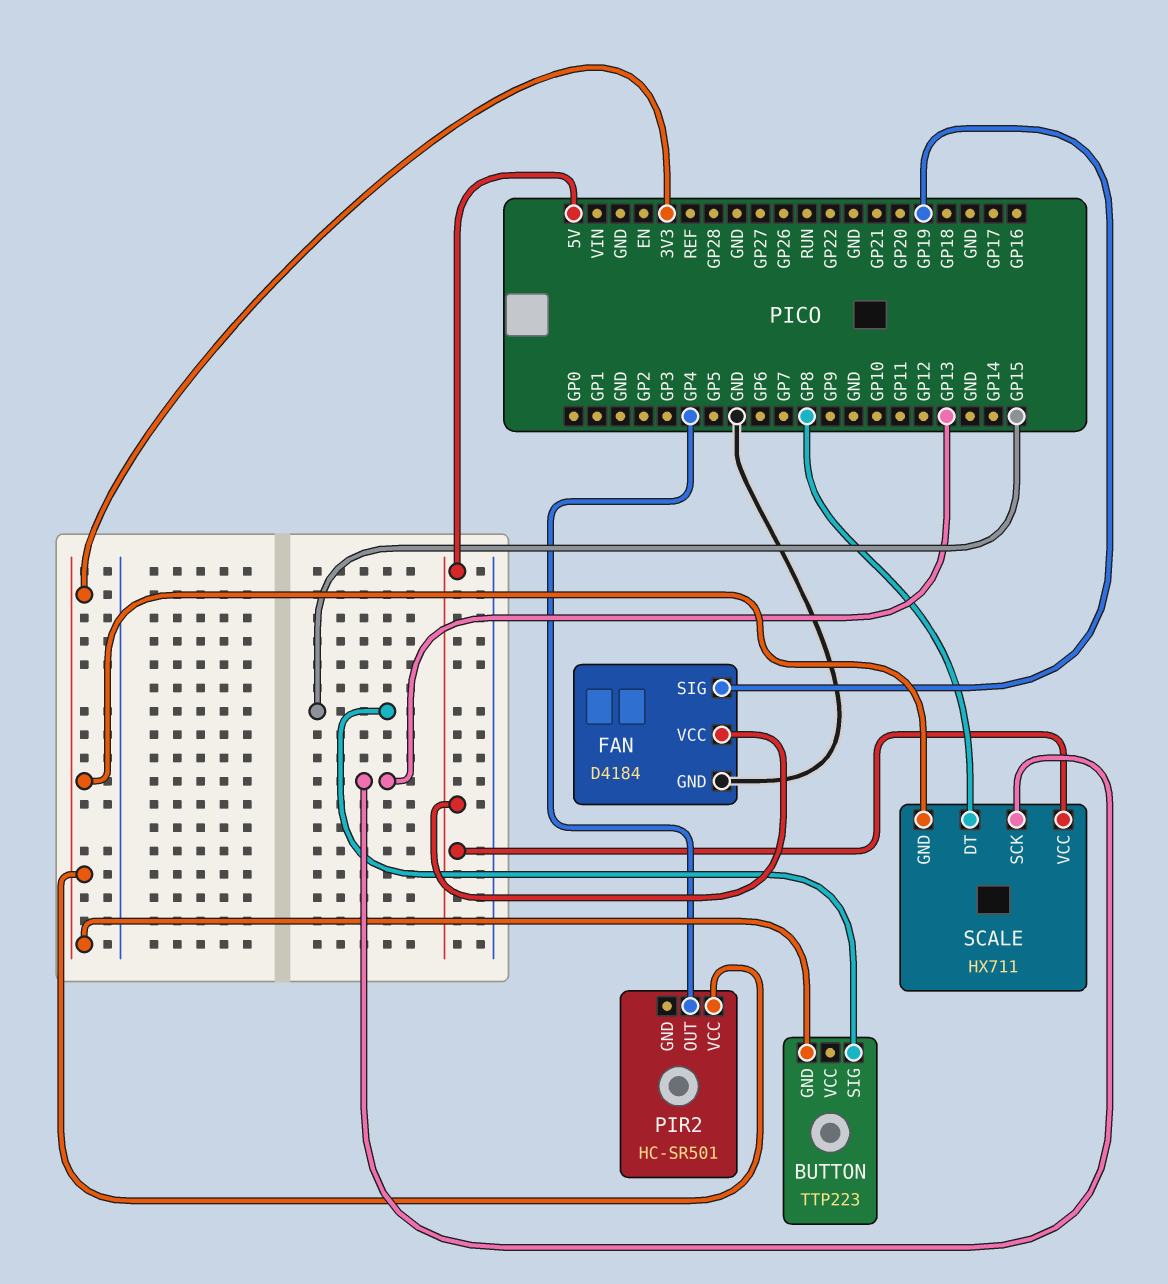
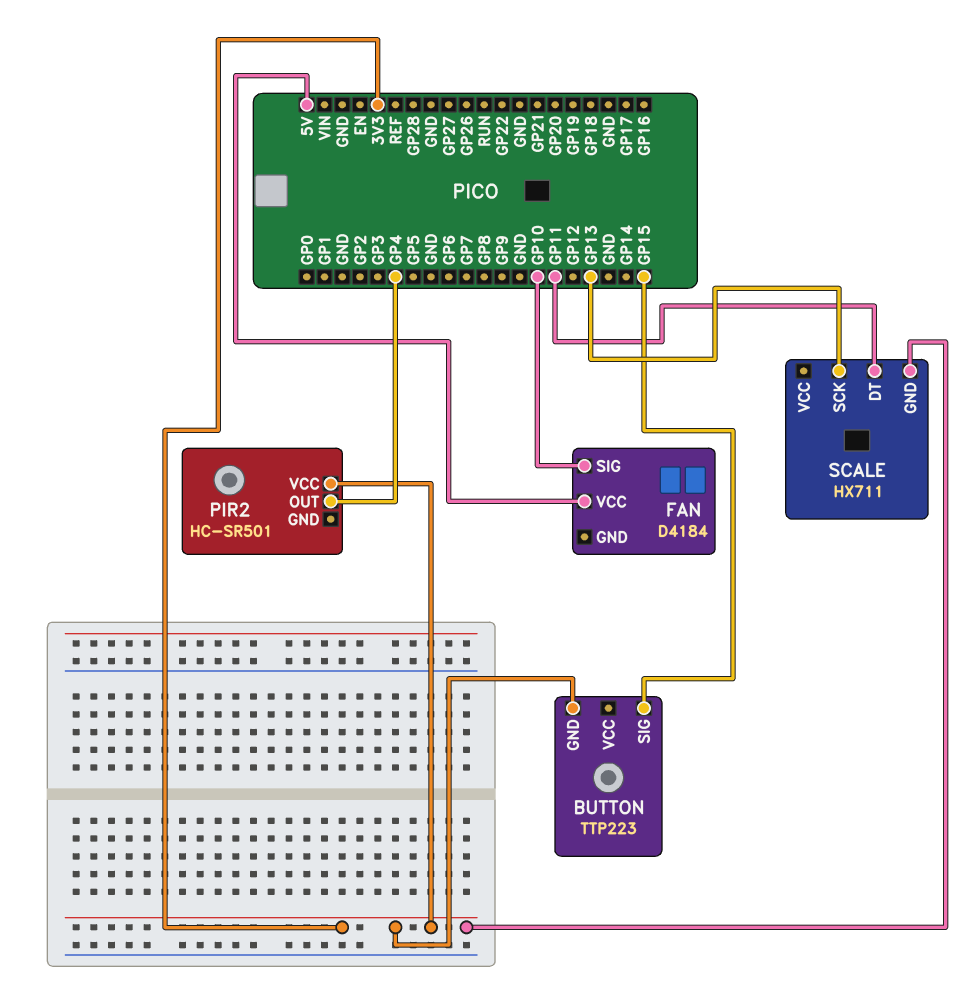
FAN pin GND: GND -> none
FAN pin SIG: GP19 -> GP10
SCALE pin DT: GP8 -> GP11
SCALE pin VCC: 5V -> none

